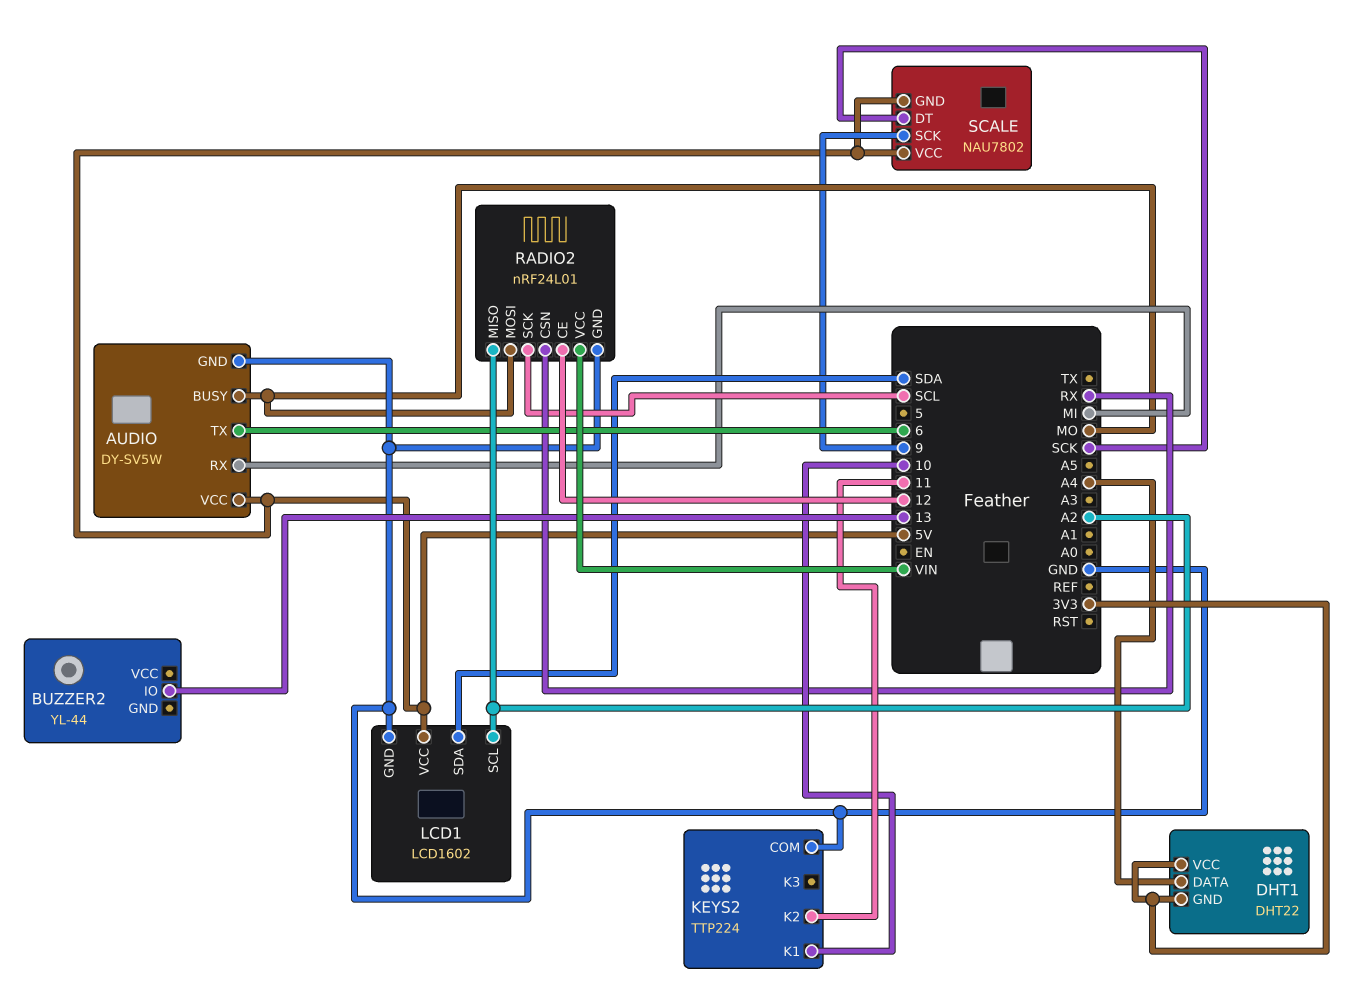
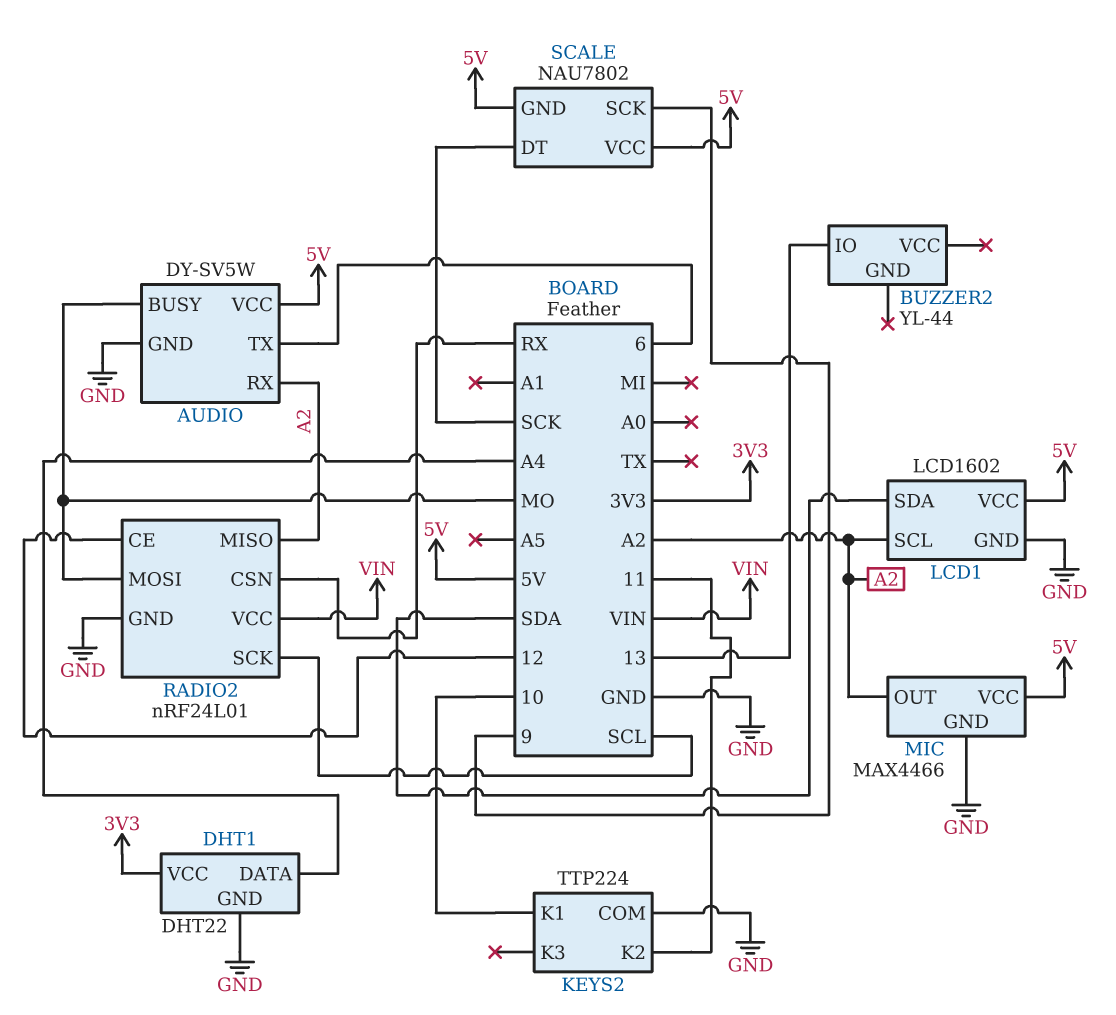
AUDIO pin RX: MI -> A2
DHT1 pin GND: 3V3 -> GND
MIC: none -> MAX4466
MIC pin GND: none -> GND
MIC pin OUT: none -> A2
MIC pin VCC: none -> 5V

